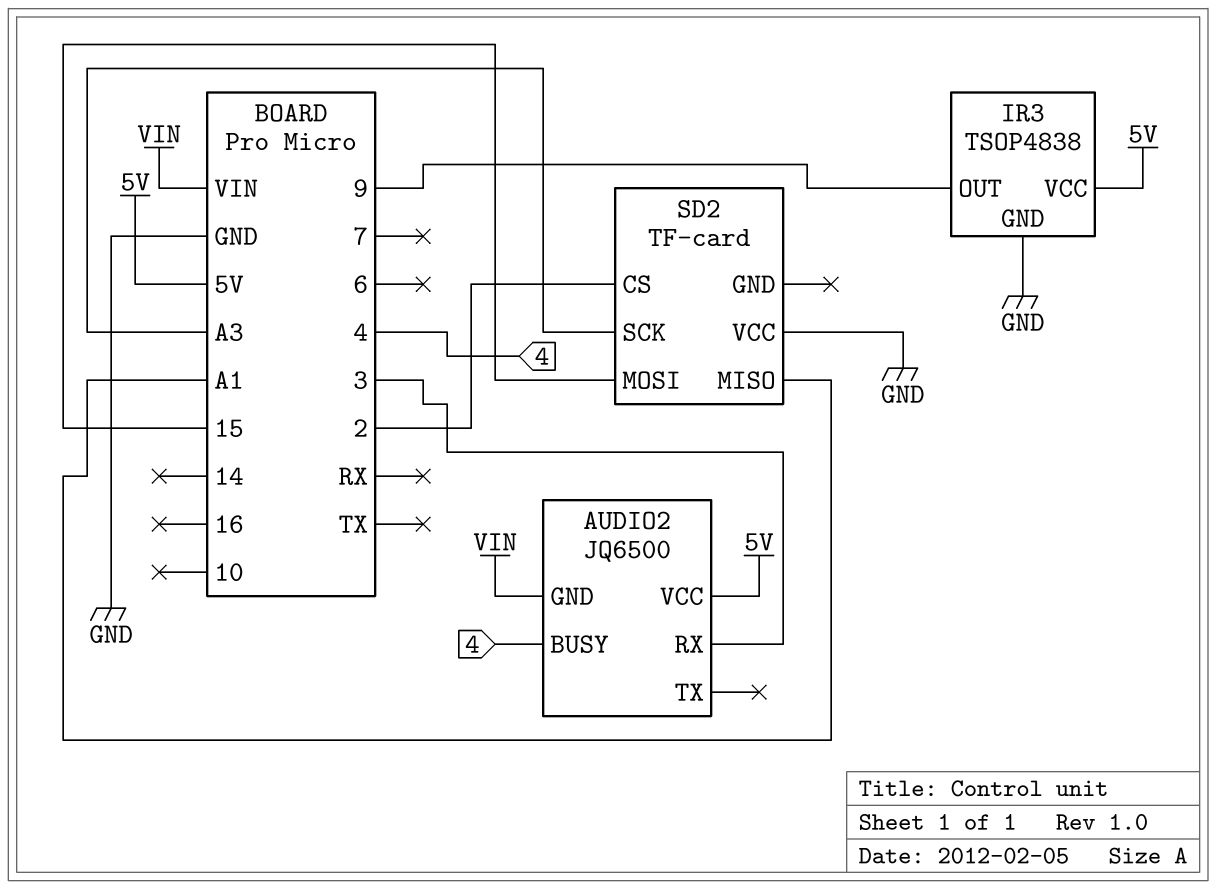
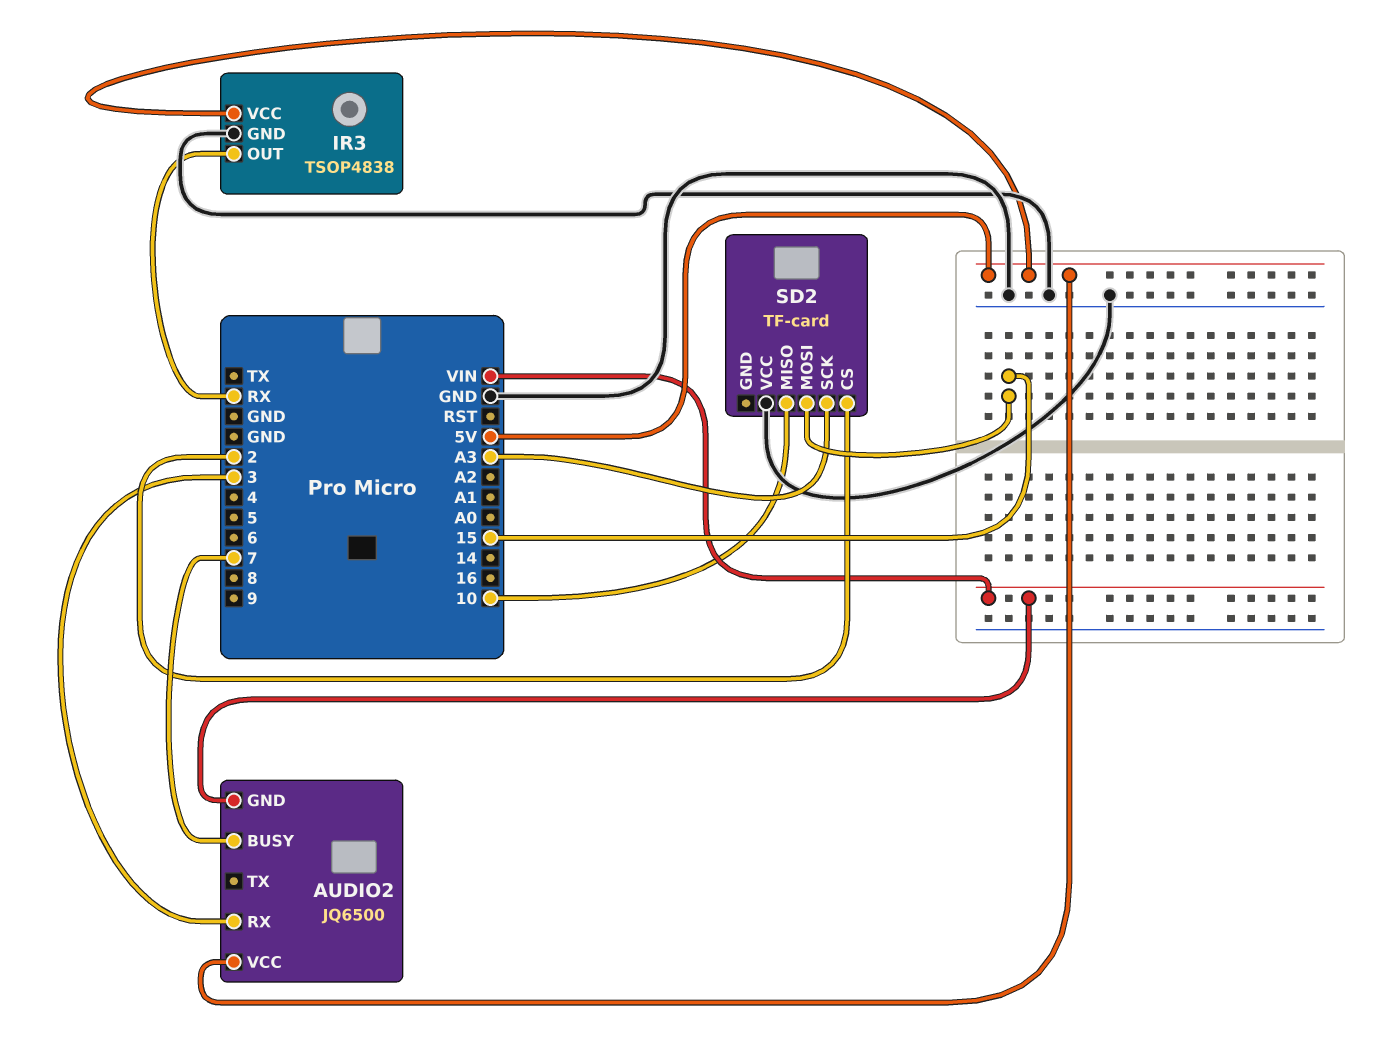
AUDIO2 pin BUSY: 4 -> 7
IR3 pin OUT: 9 -> RX
SD2 pin MISO: A1 -> 10

